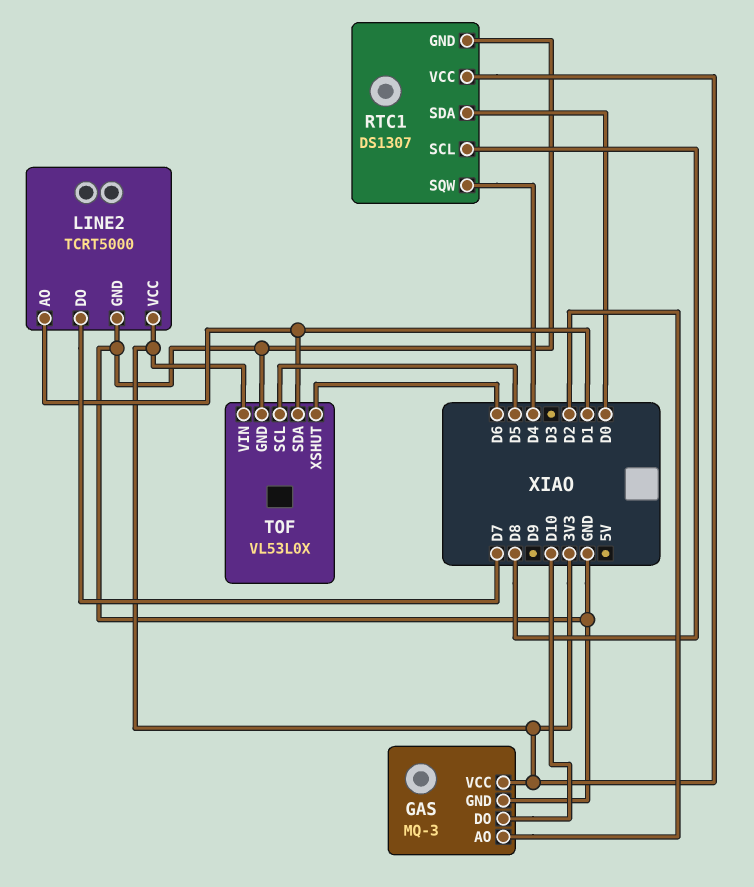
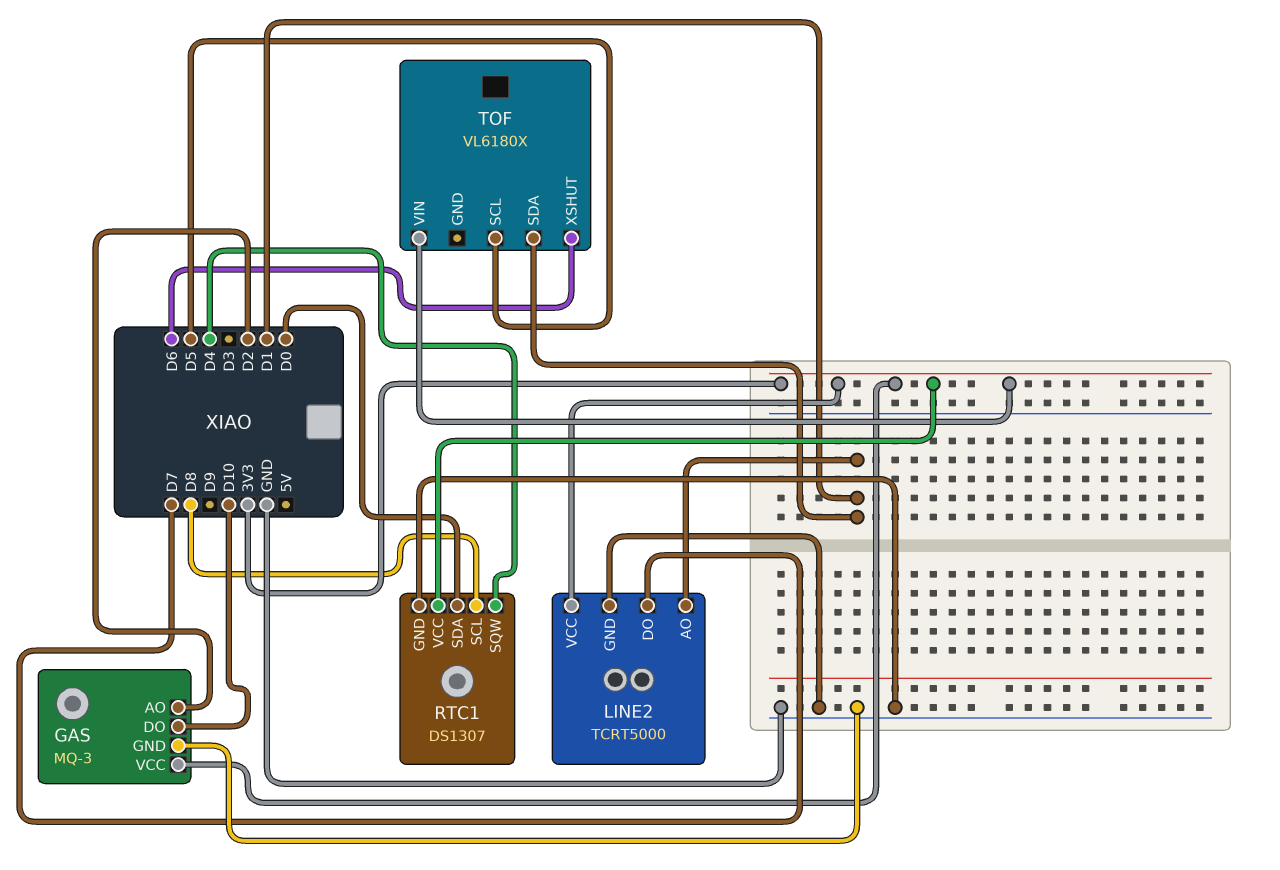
TOF: VL53L0X -> VL6180X
TOF pin GND: GND -> none

